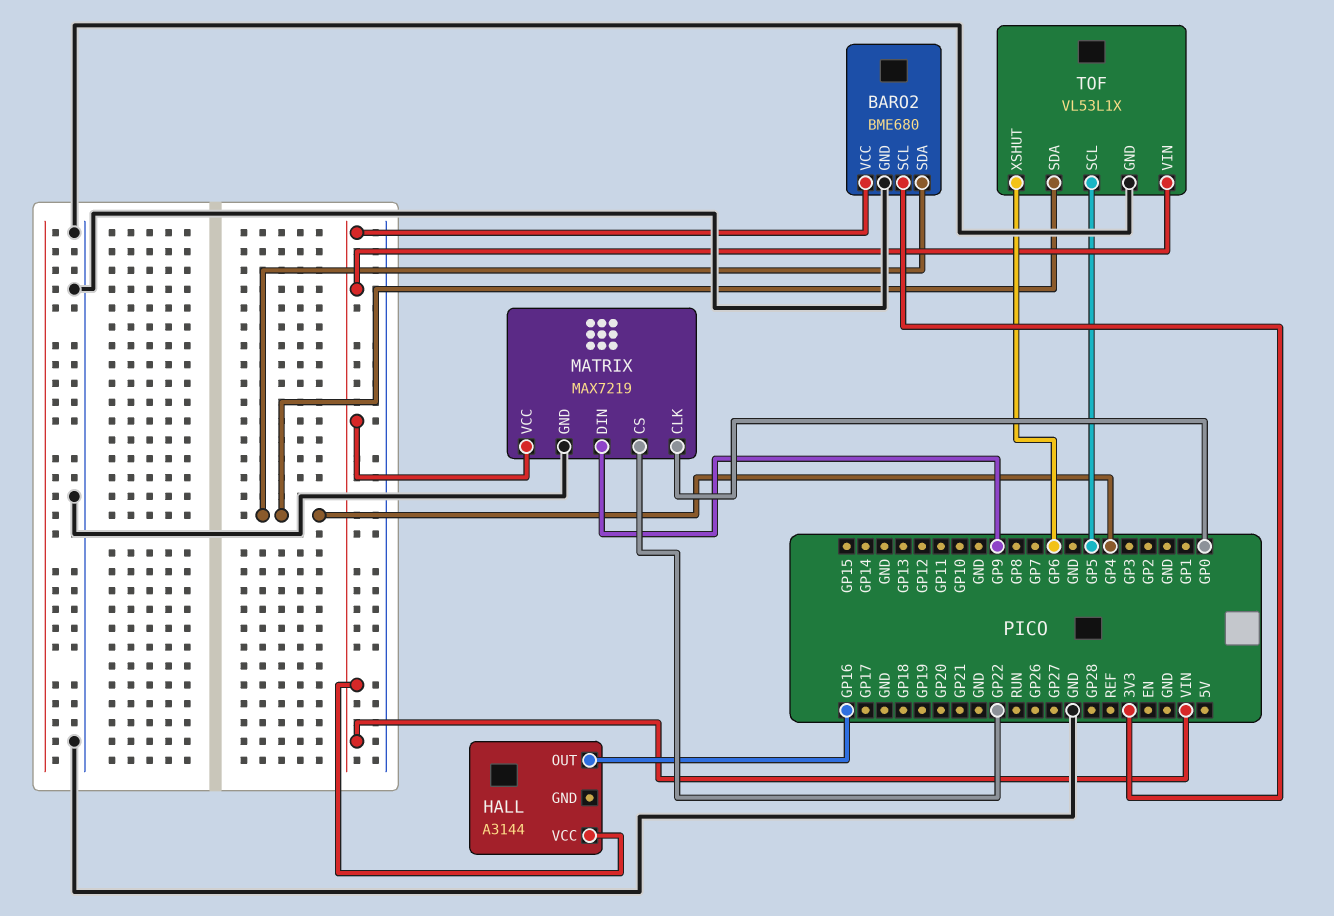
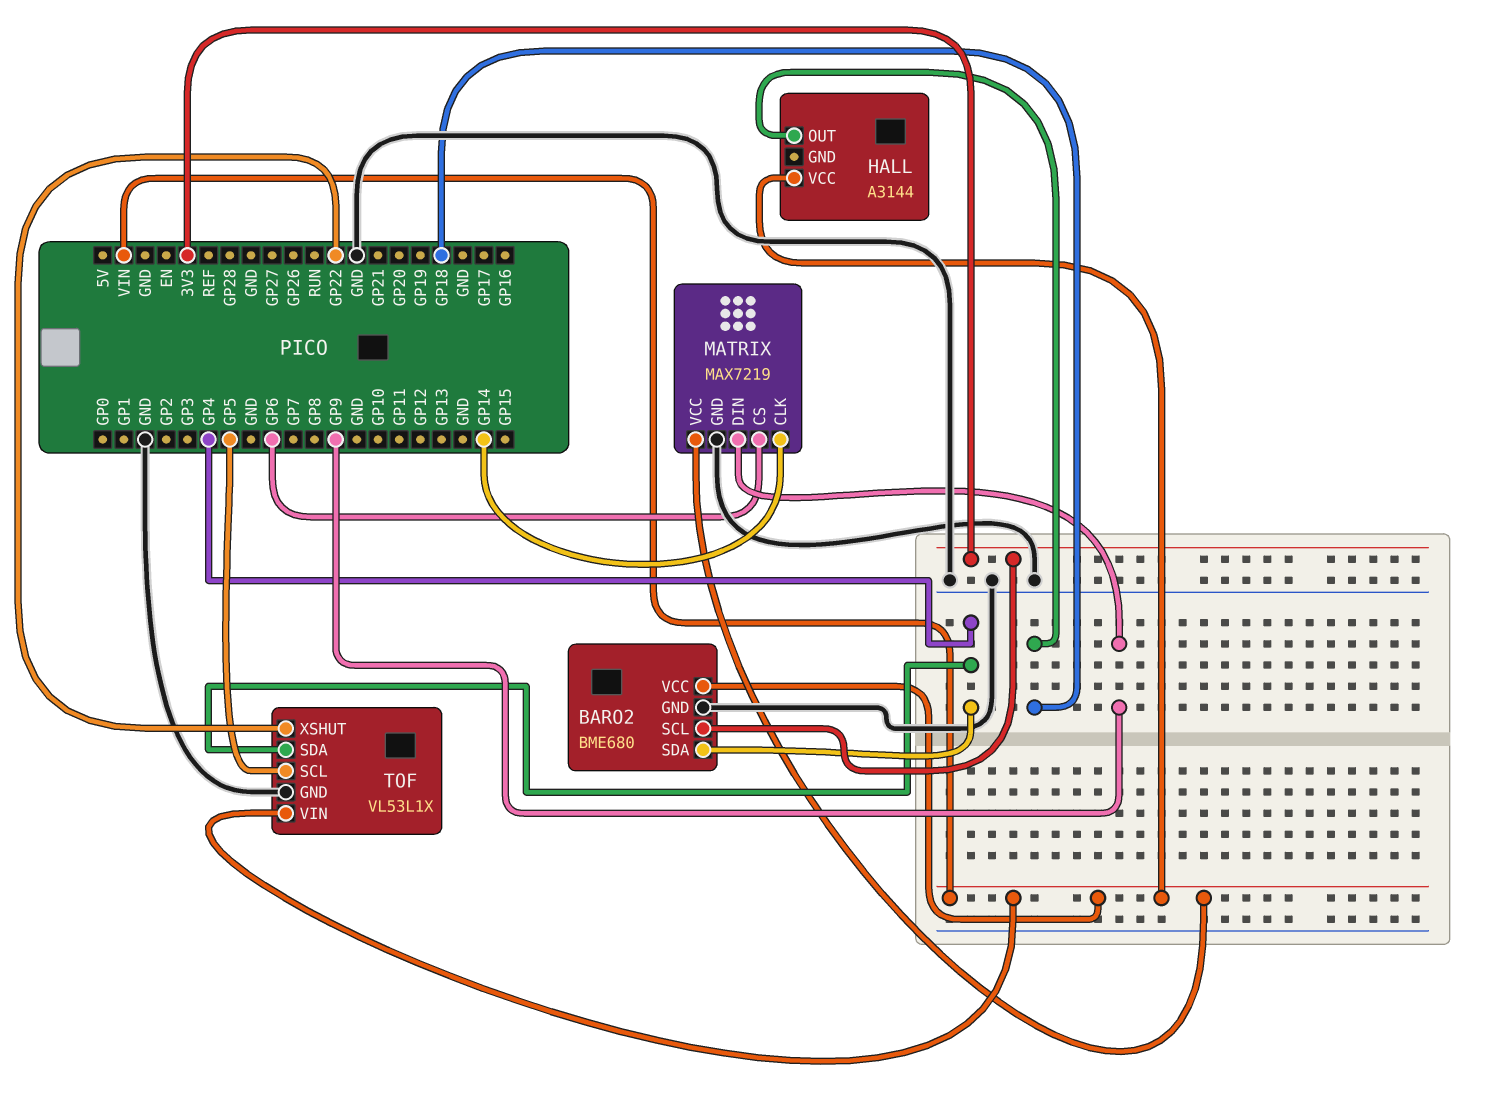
HALL pin OUT: GP16 -> GP18
MATRIX pin CLK: GP0 -> GP14
MATRIX pin CS: GP22 -> GP6
TOF pin XSHUT: GP6 -> GP22

